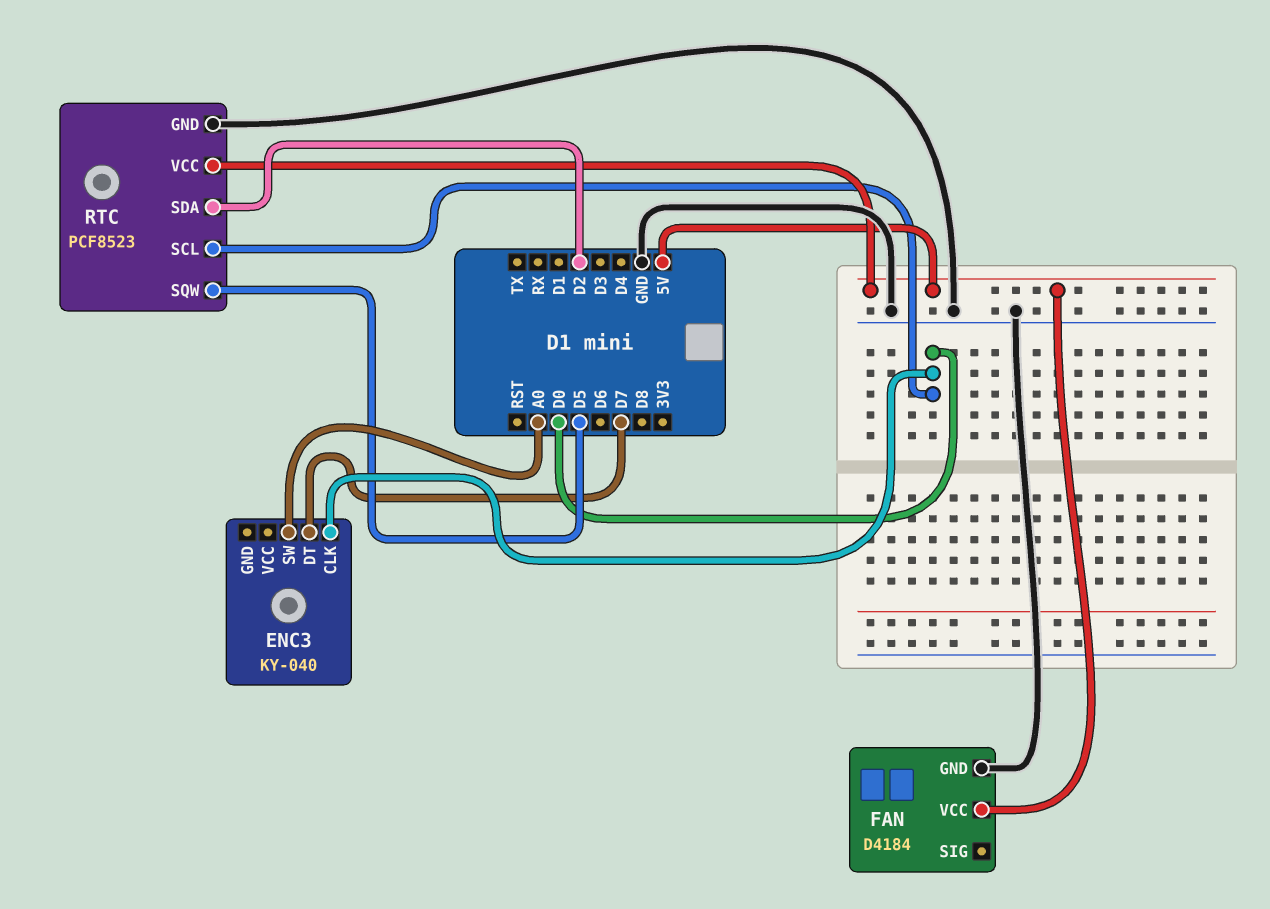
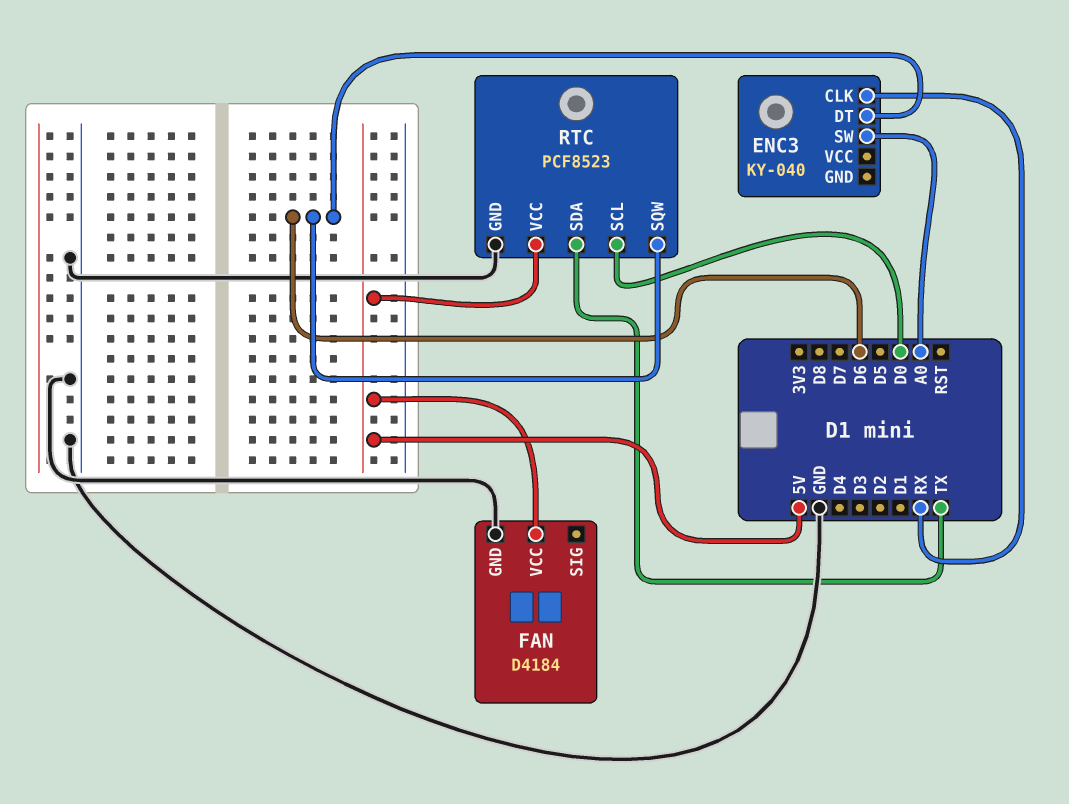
ENC3 pin CLK: D0 -> RX
ENC3 pin DT: D7 -> D6
RTC pin SDA: D2 -> TX
RTC pin SQW: D5 -> D6

